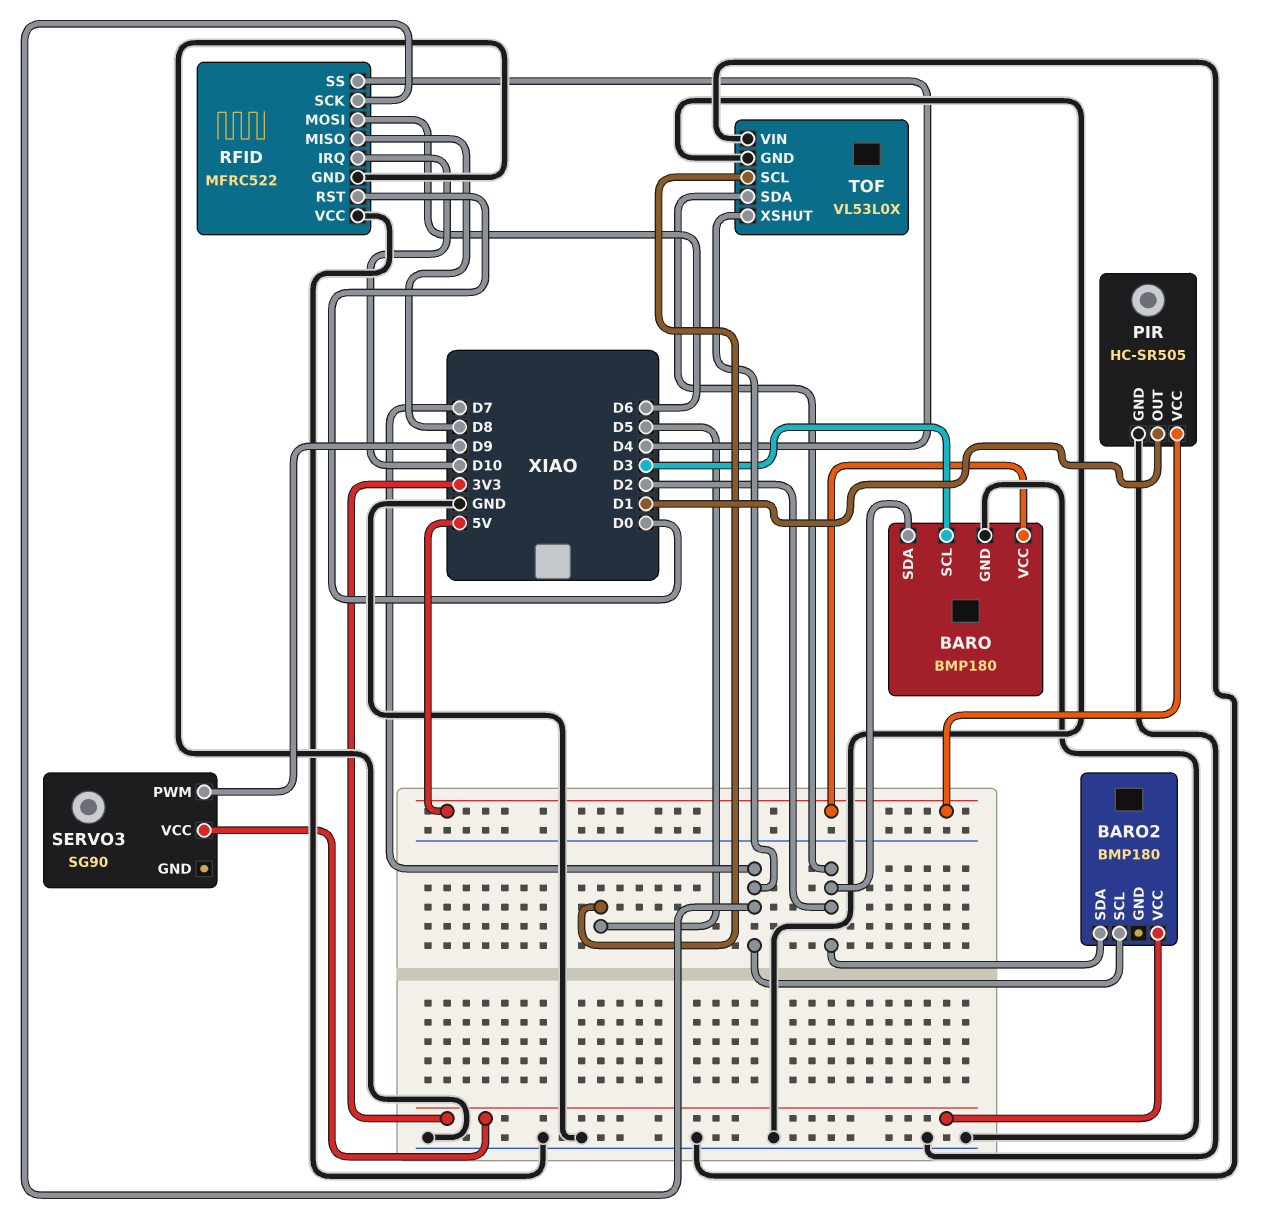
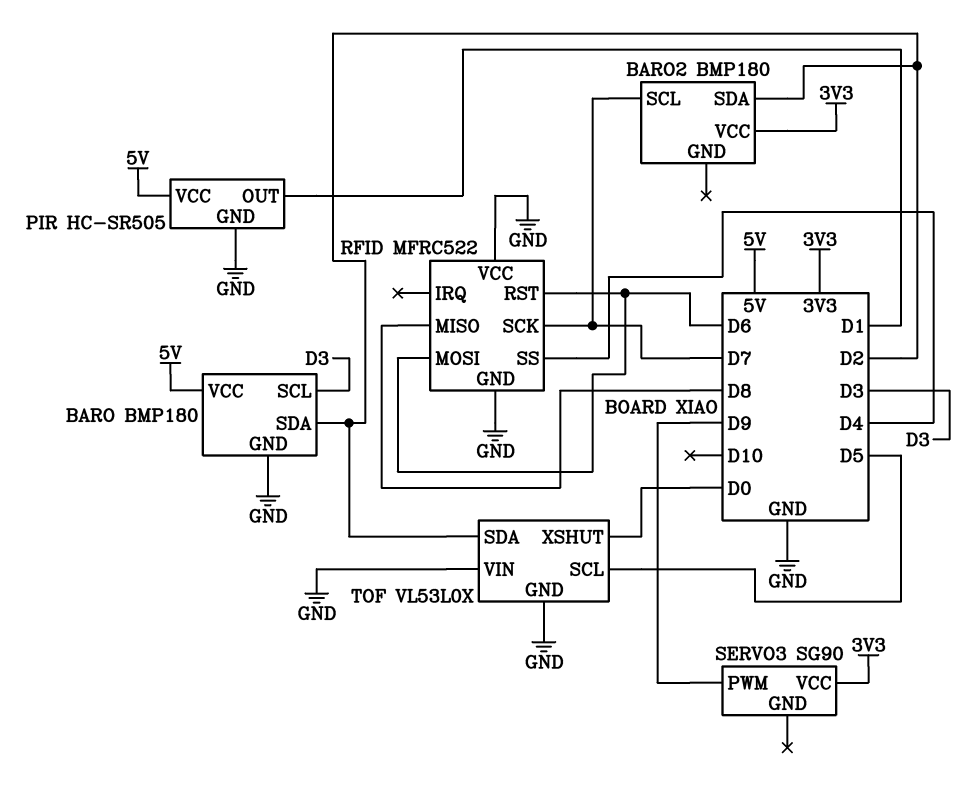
RFID pin IRQ: D10 -> none
RFID pin RST: D0 -> D6
TOF pin XSHUT: D7 -> D0

